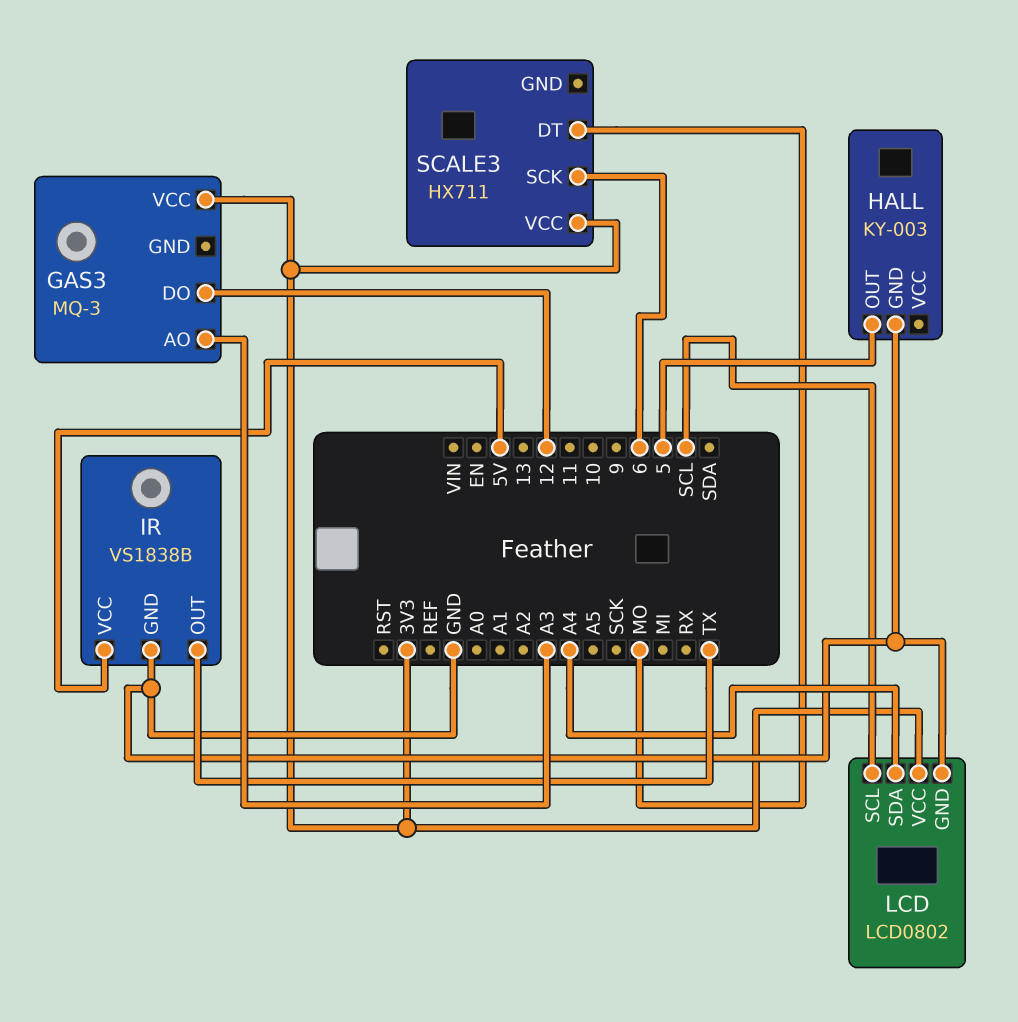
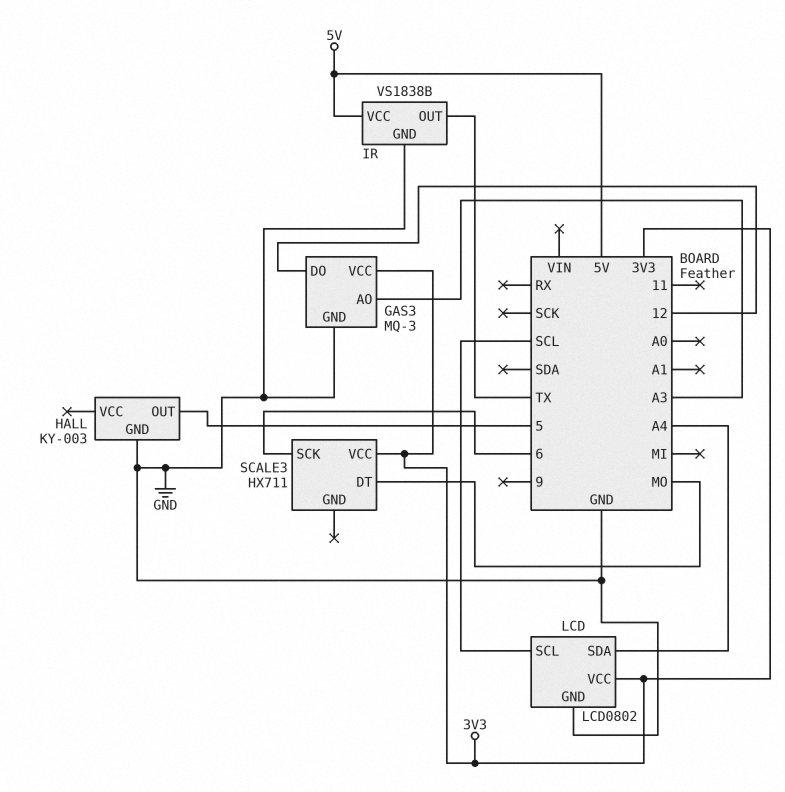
GAS3 pin GND: none -> GND

